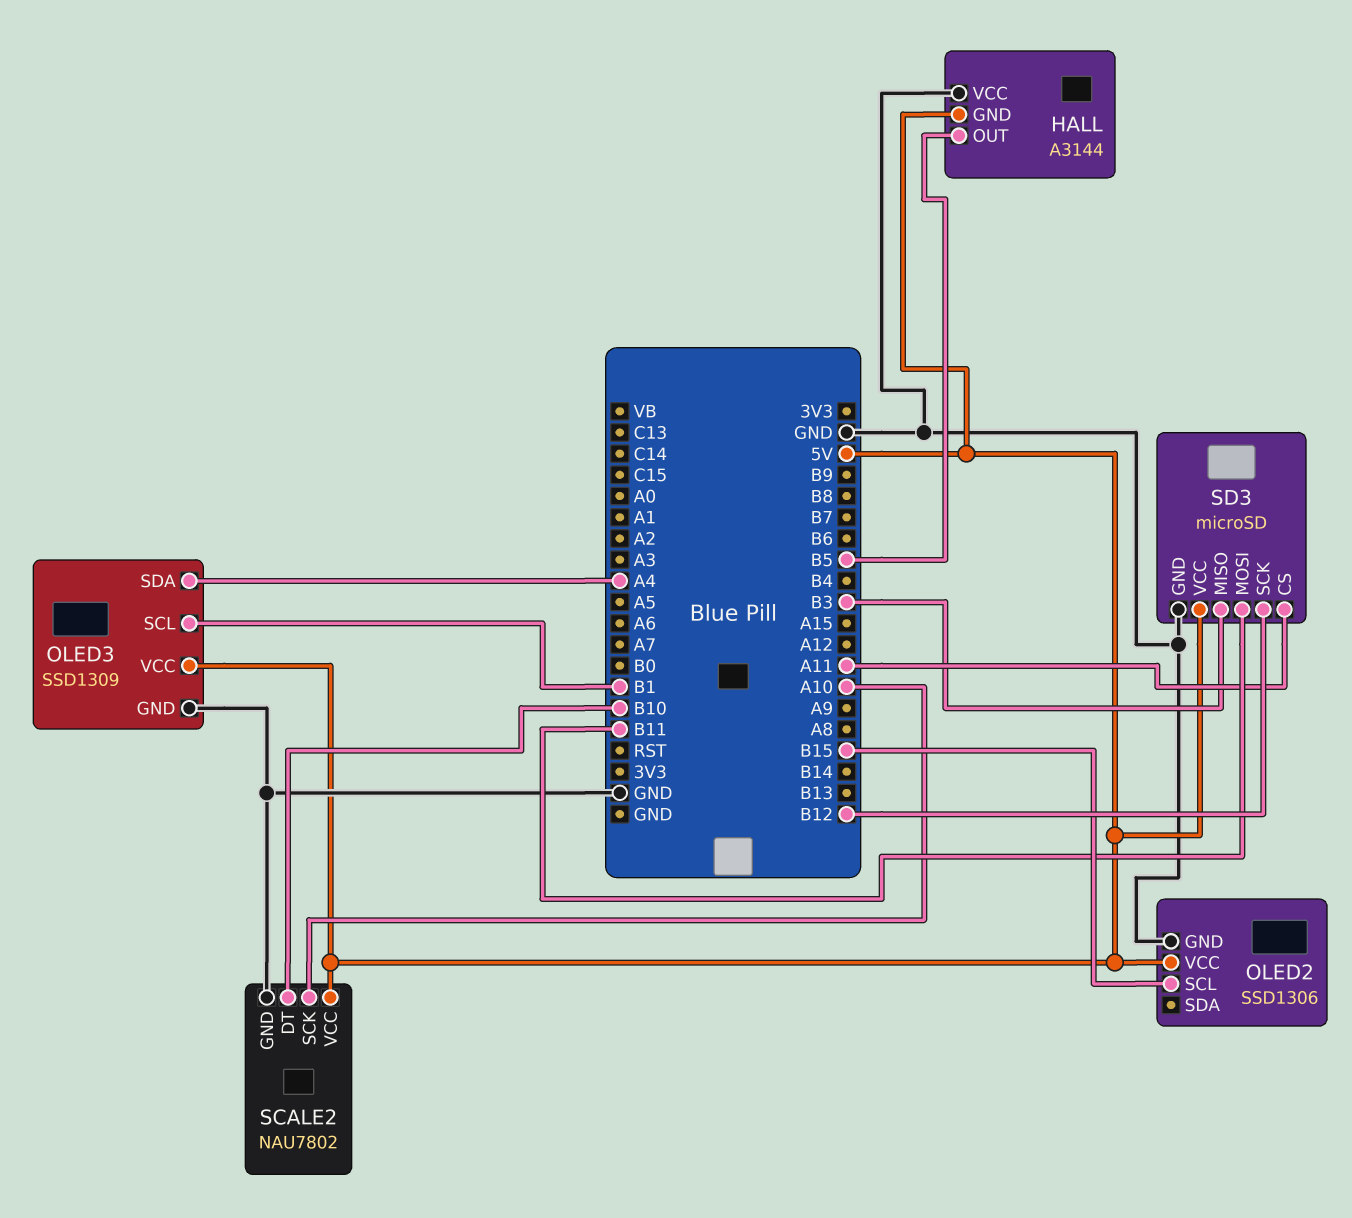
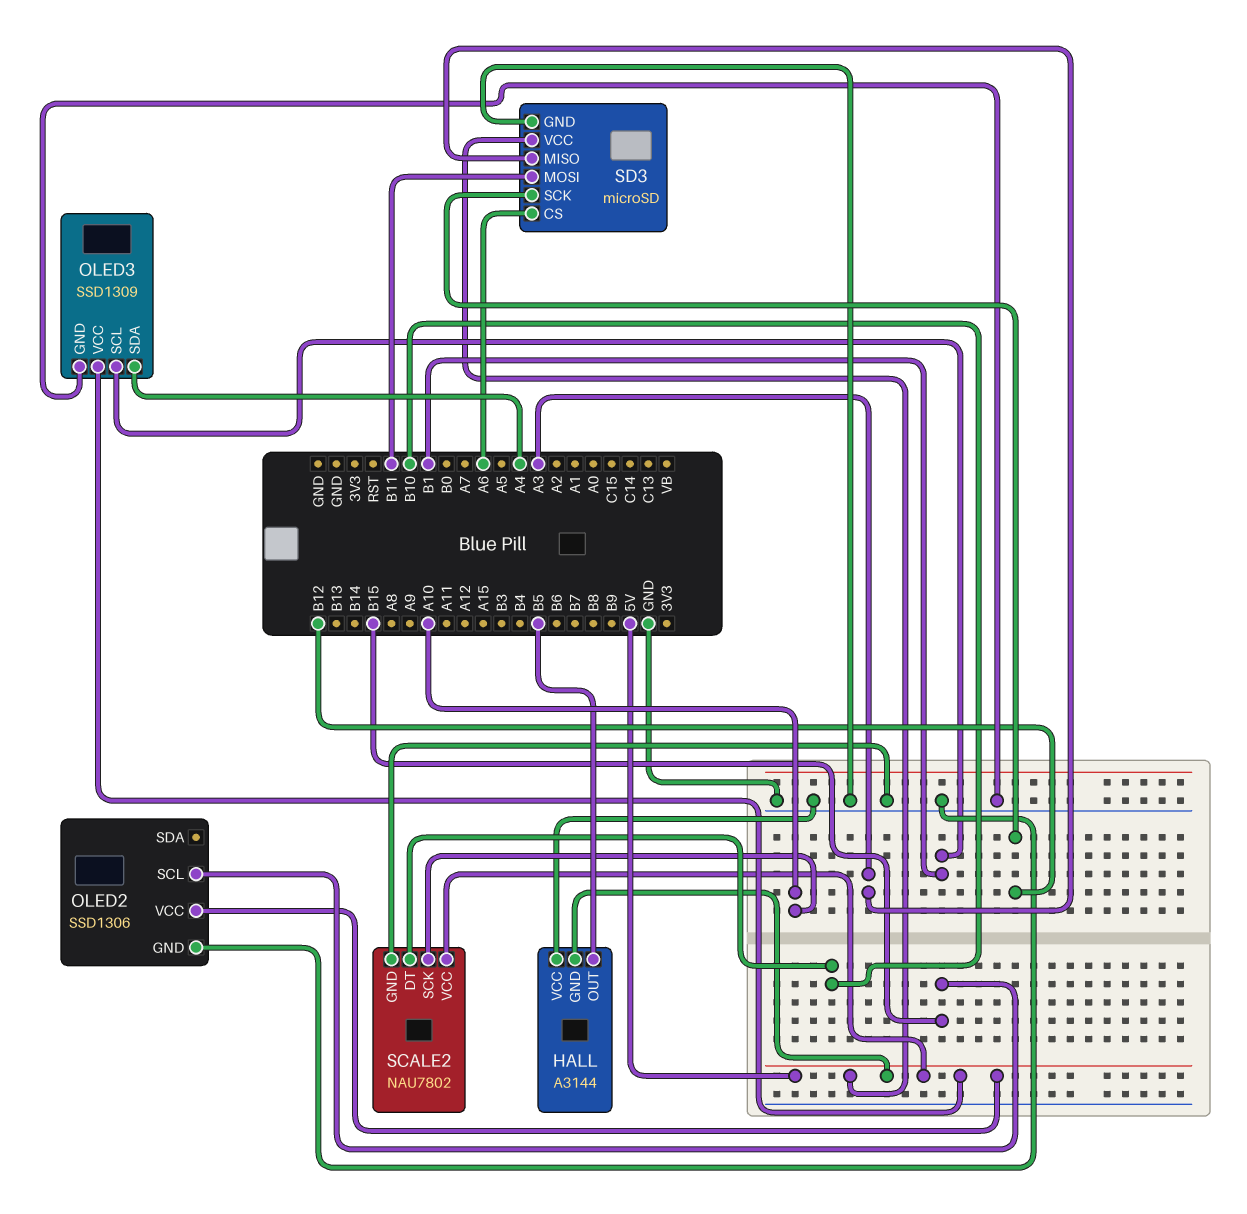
SD3 pin CS: A11 -> A6
SD3 pin MISO: B3 -> A3

